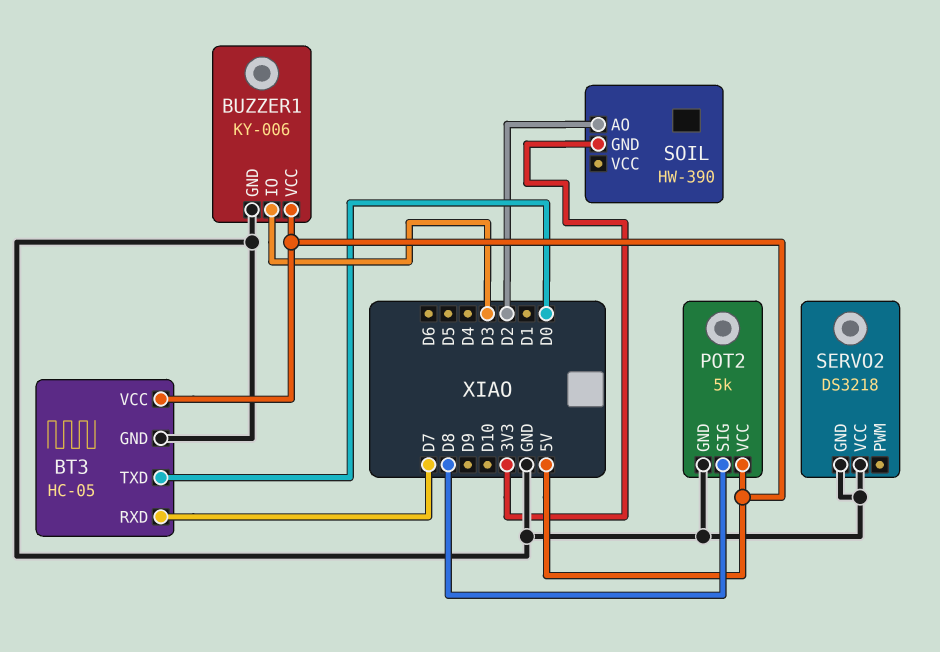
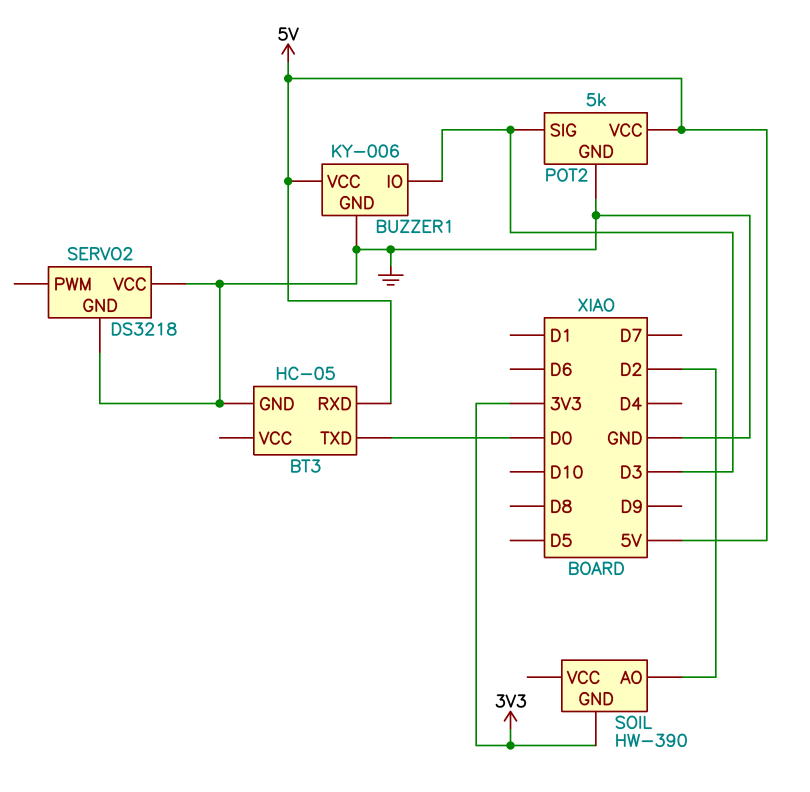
BT3 pin RXD: D7 -> 5V
BT3 pin VCC: 5V -> none
POT2 pin SIG: D8 -> D3

